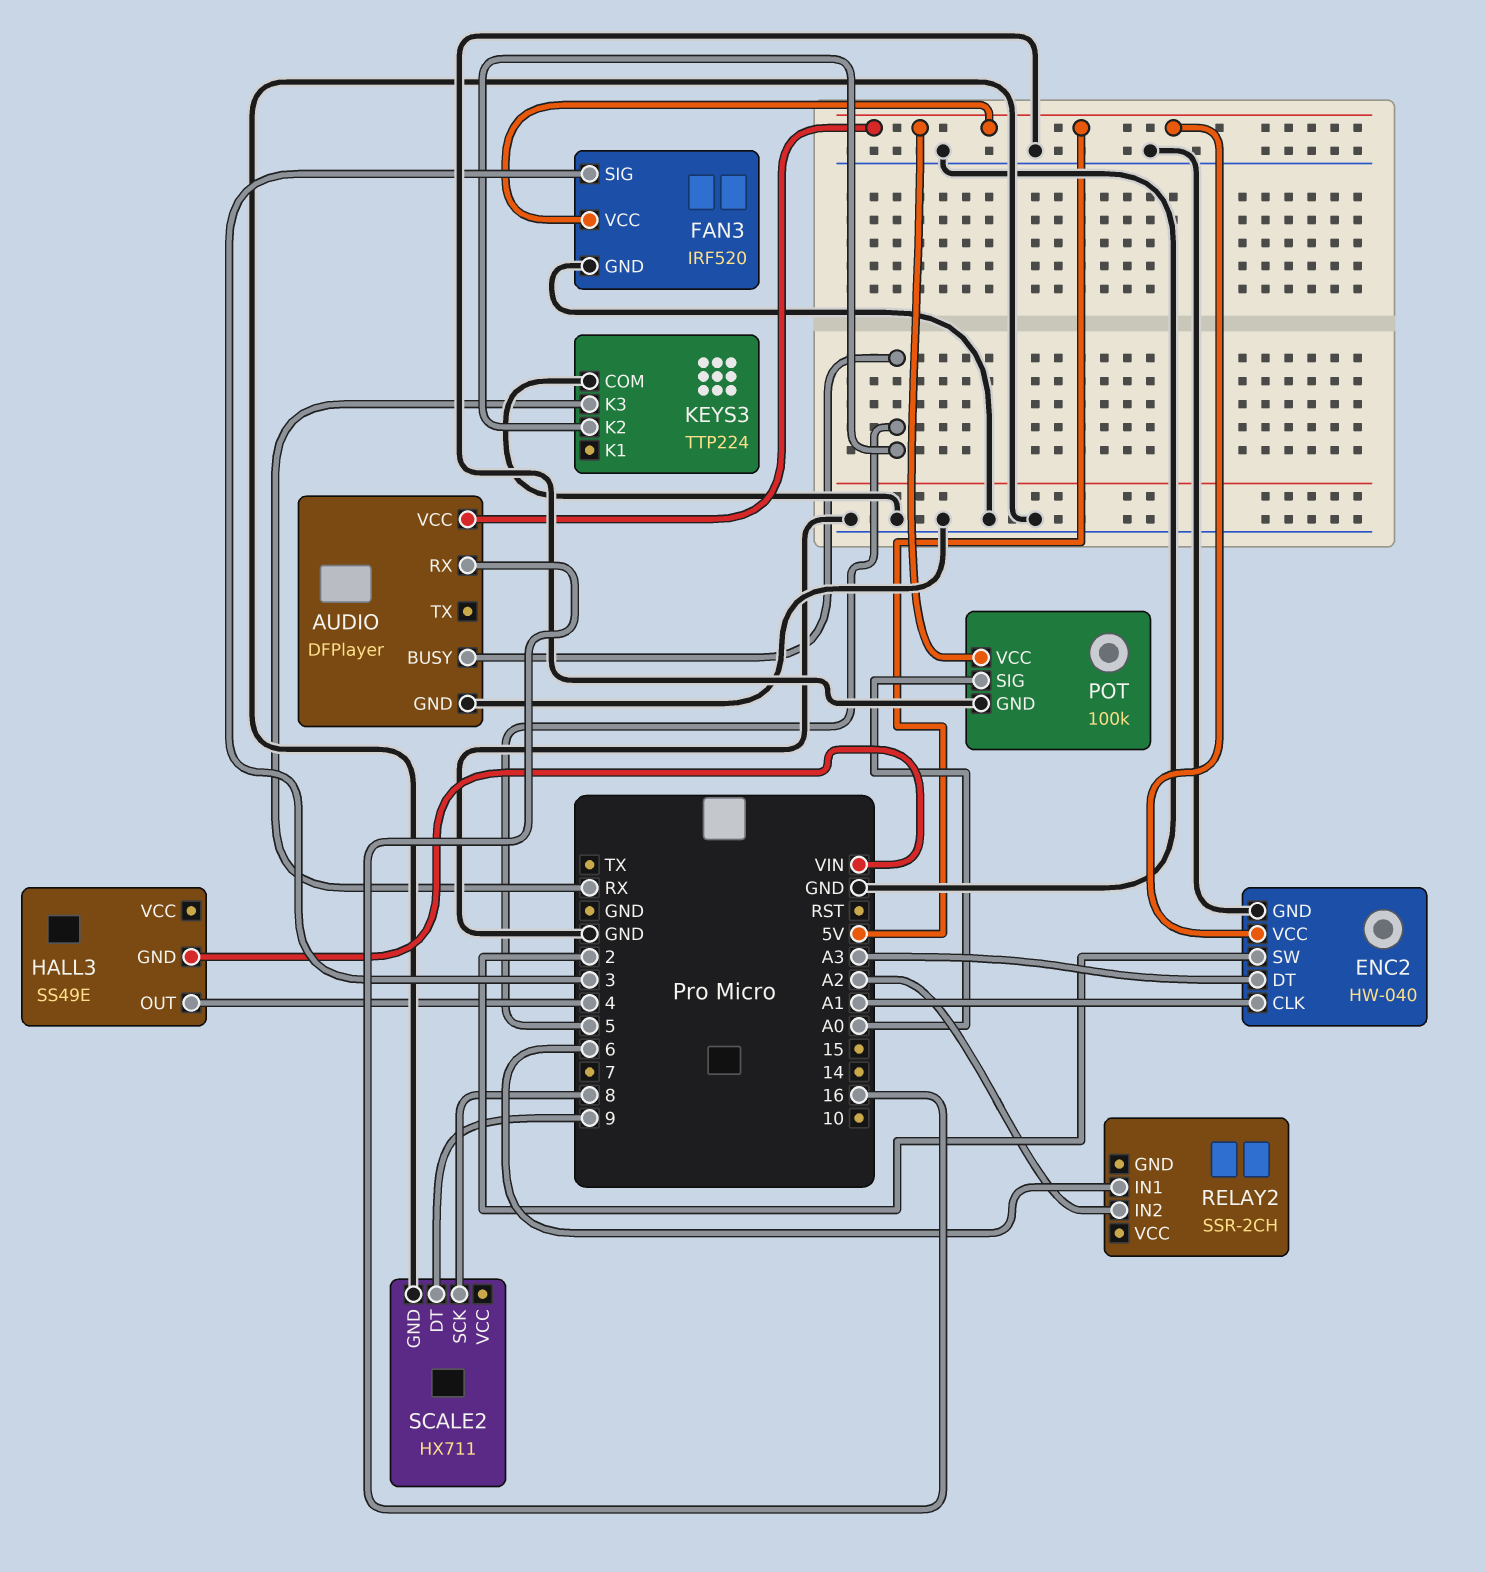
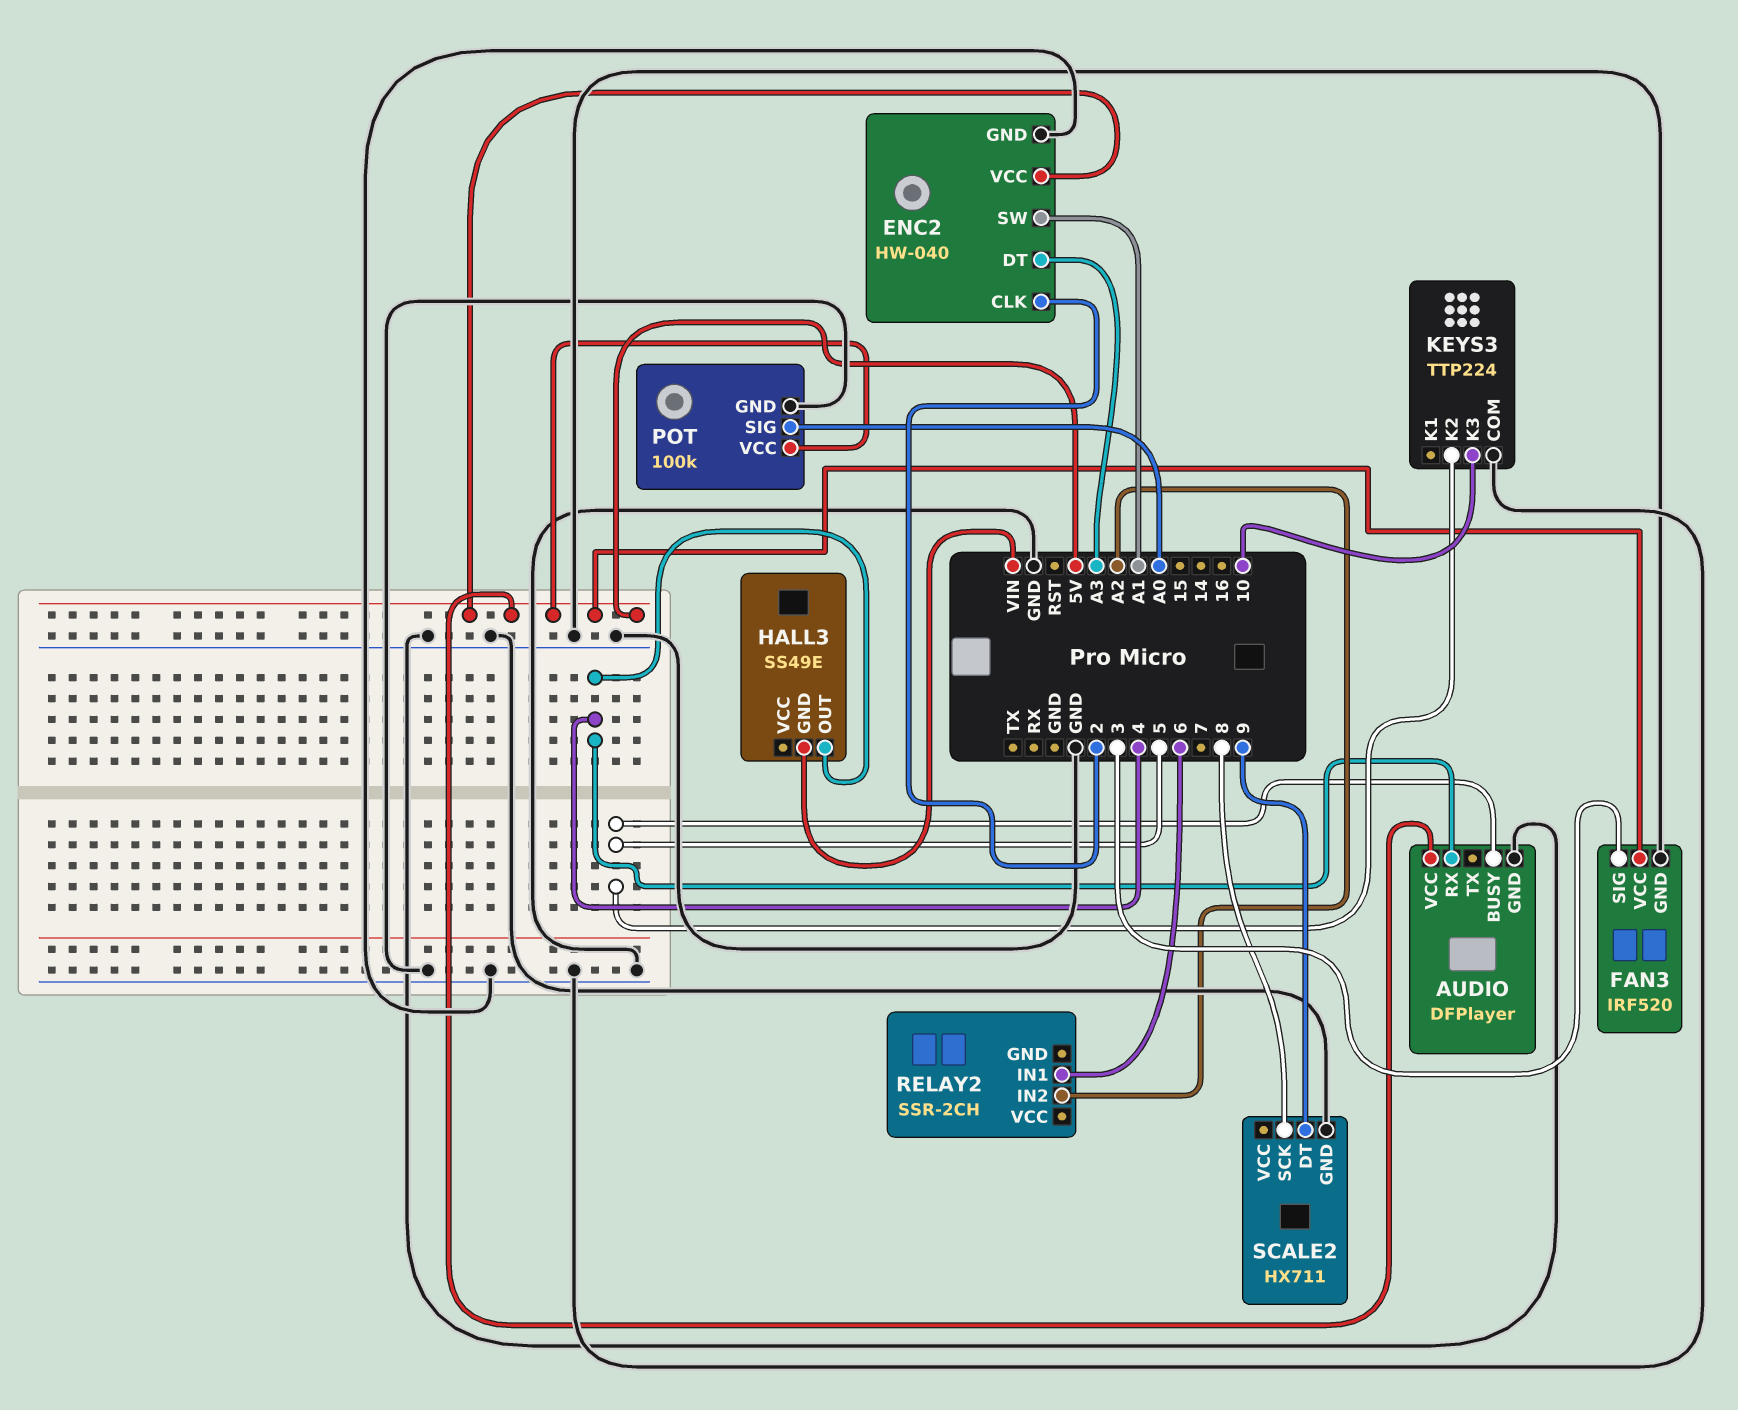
AUDIO pin RX: 16 -> 4
ENC2 pin CLK: A1 -> 2
ENC2 pin SW: 2 -> A1
KEYS3 pin K3: RX -> 10

